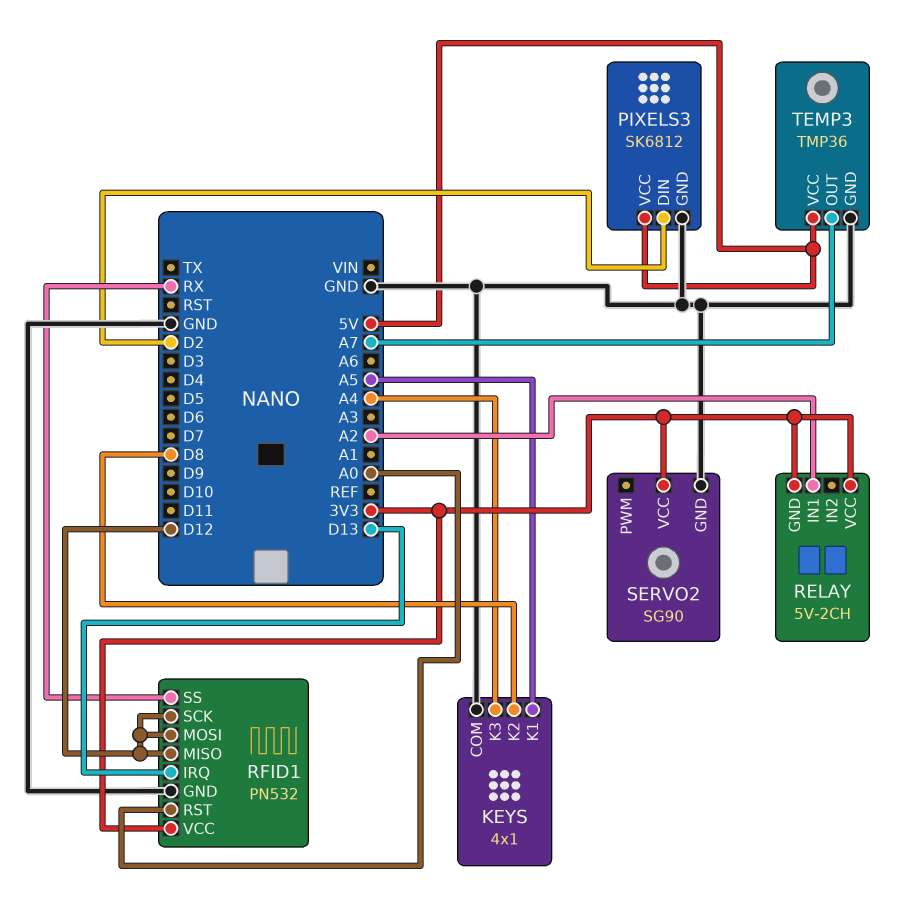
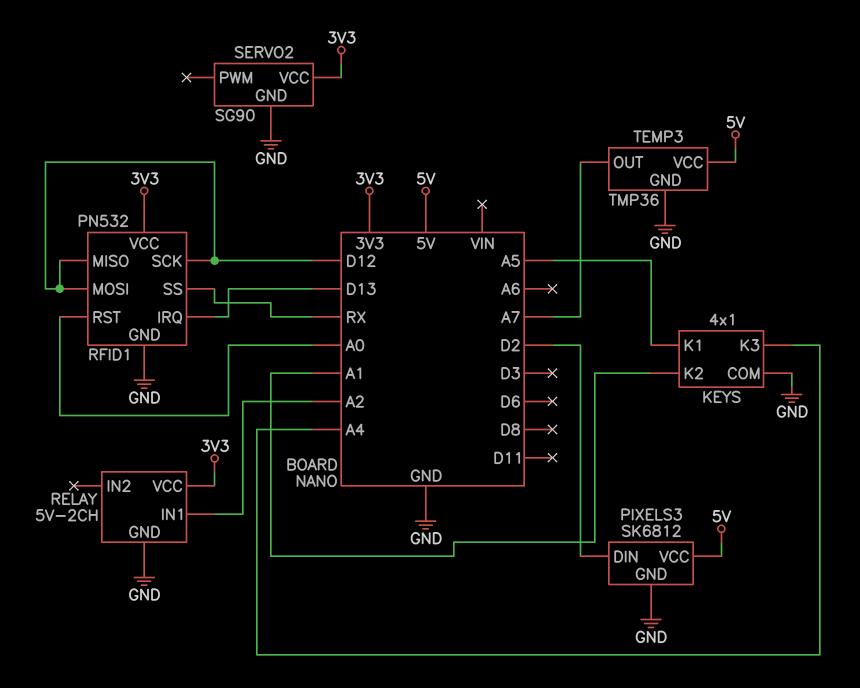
KEYS pin K2: D8 -> A1
RELAY pin GND: 3V3 -> GND

